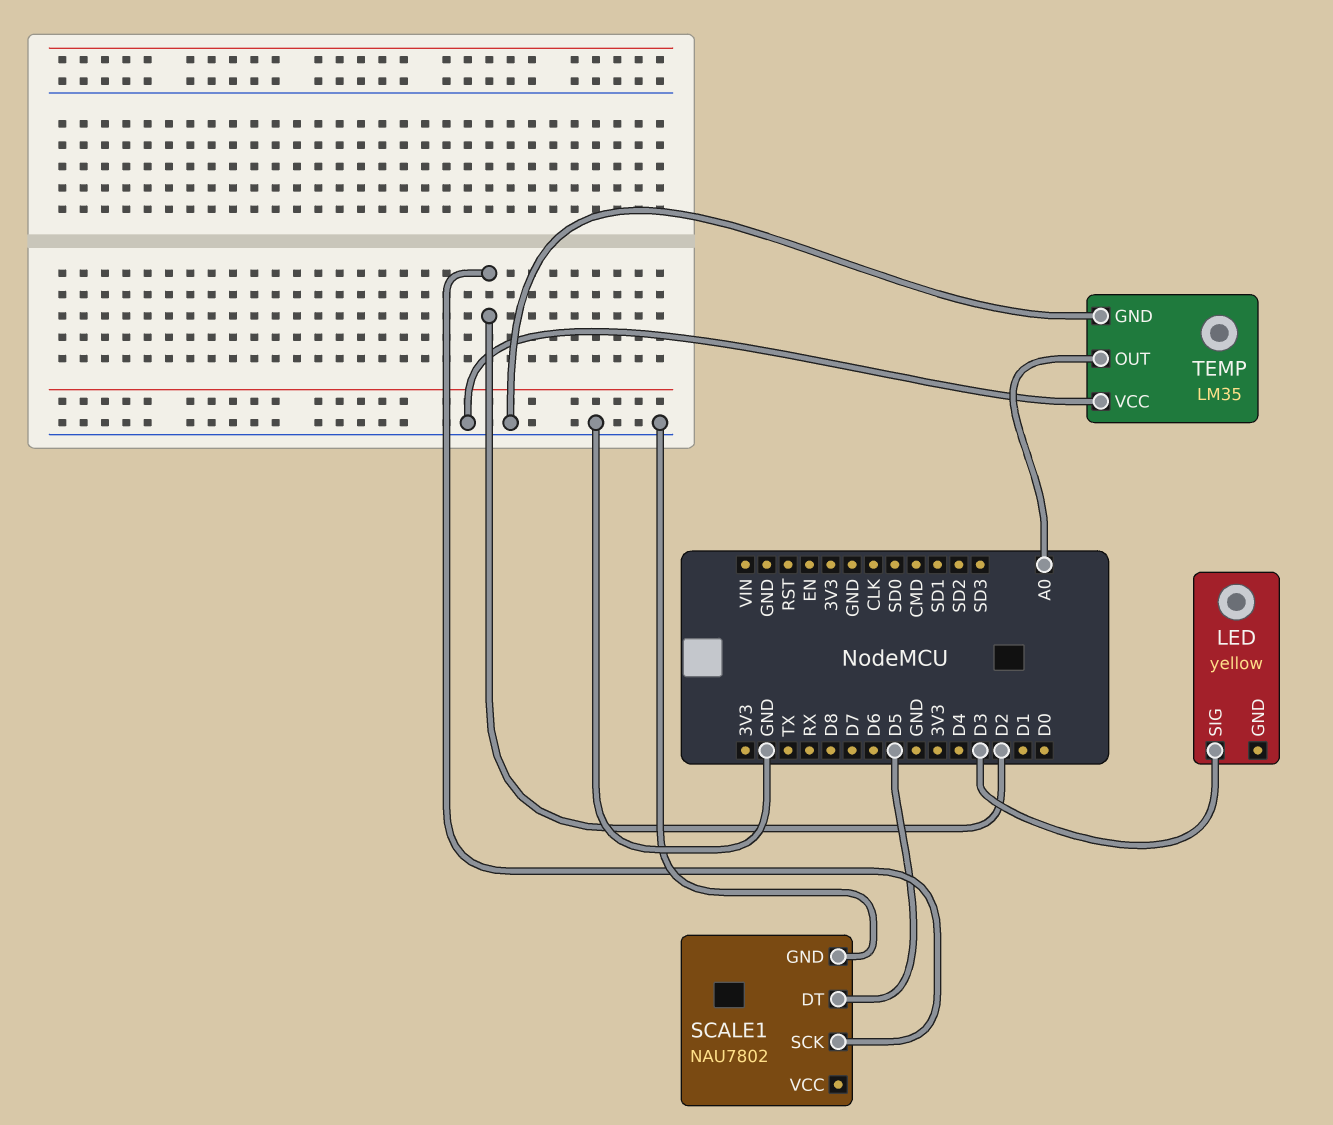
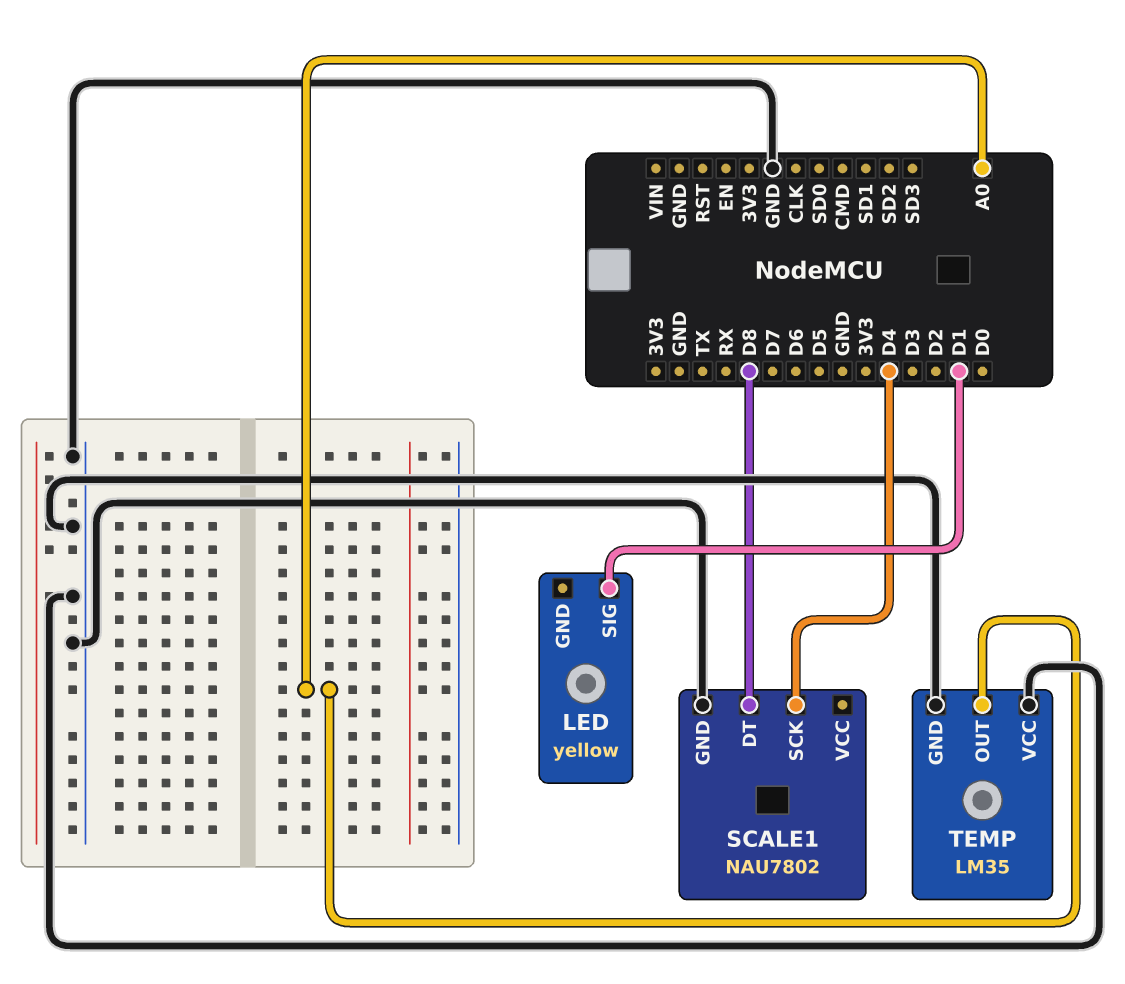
LED pin SIG: D3 -> D1
SCALE1 pin DT: D5 -> D8
SCALE1 pin SCK: D2 -> D4

